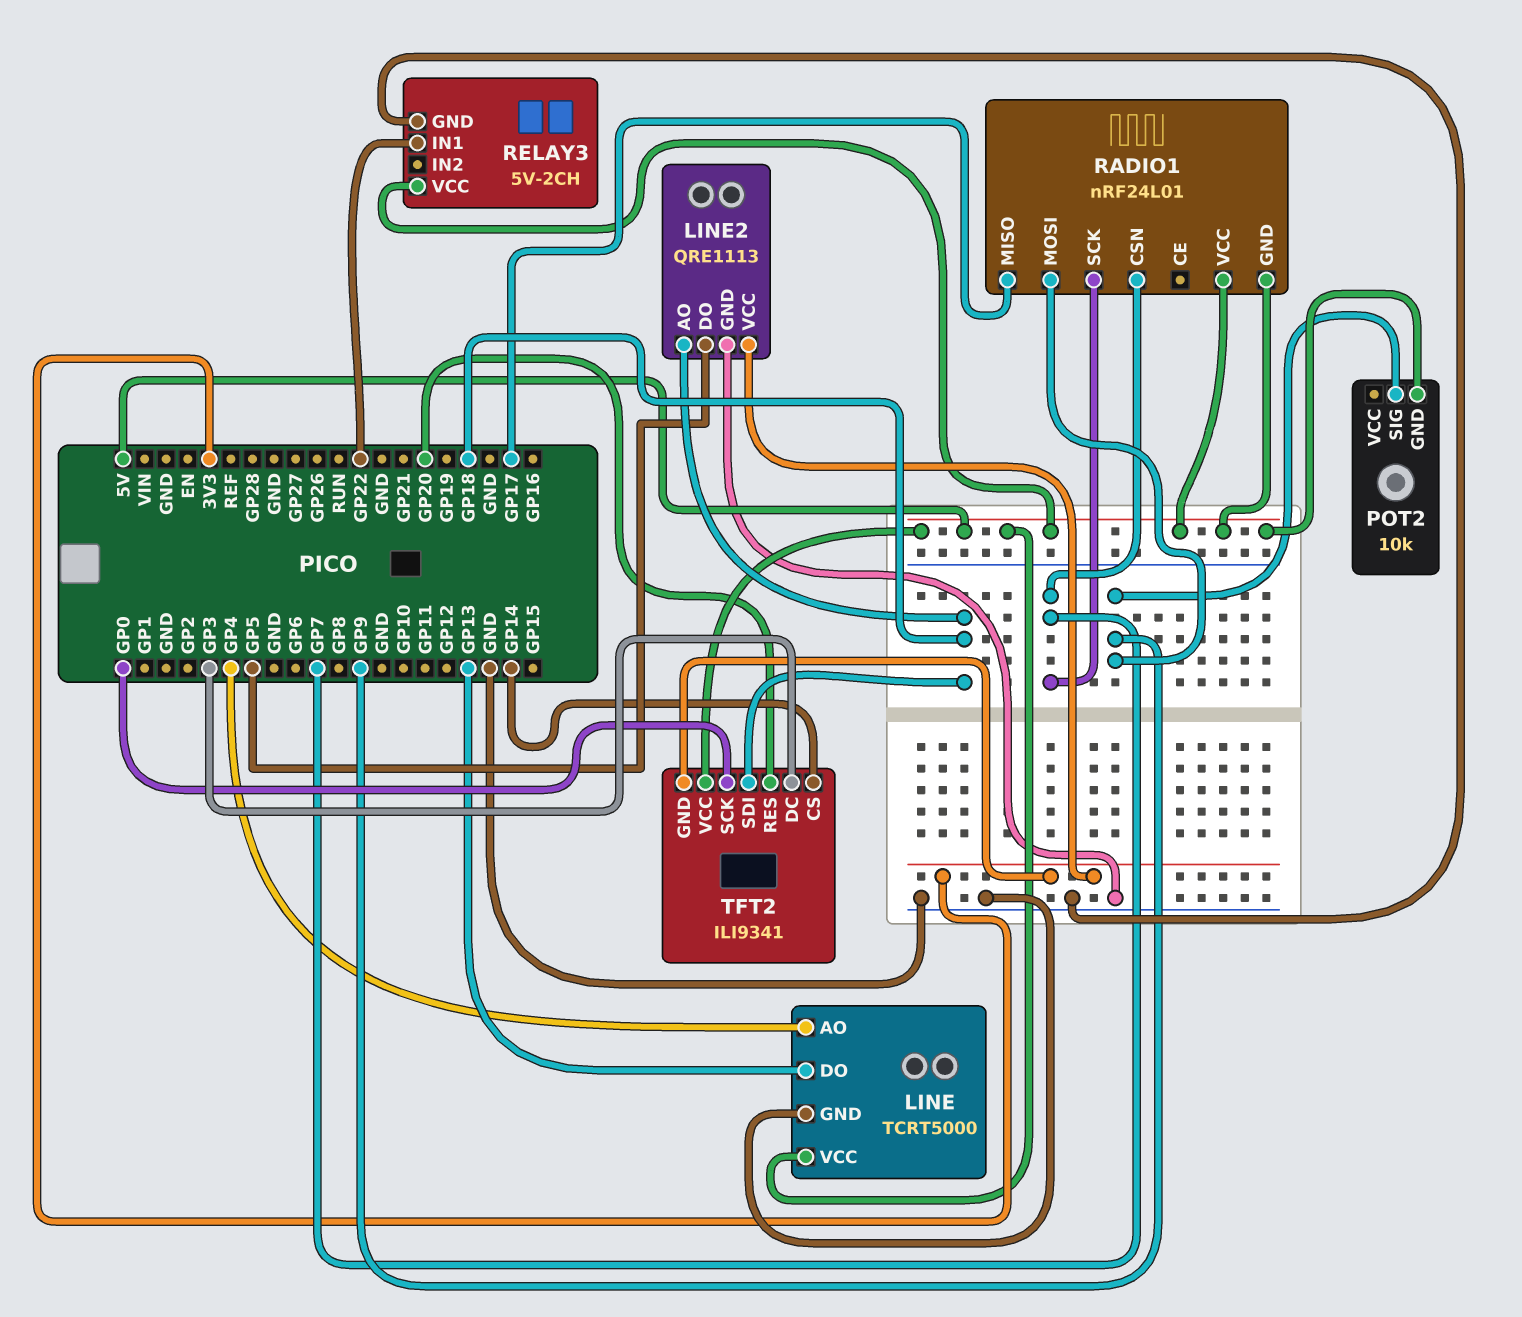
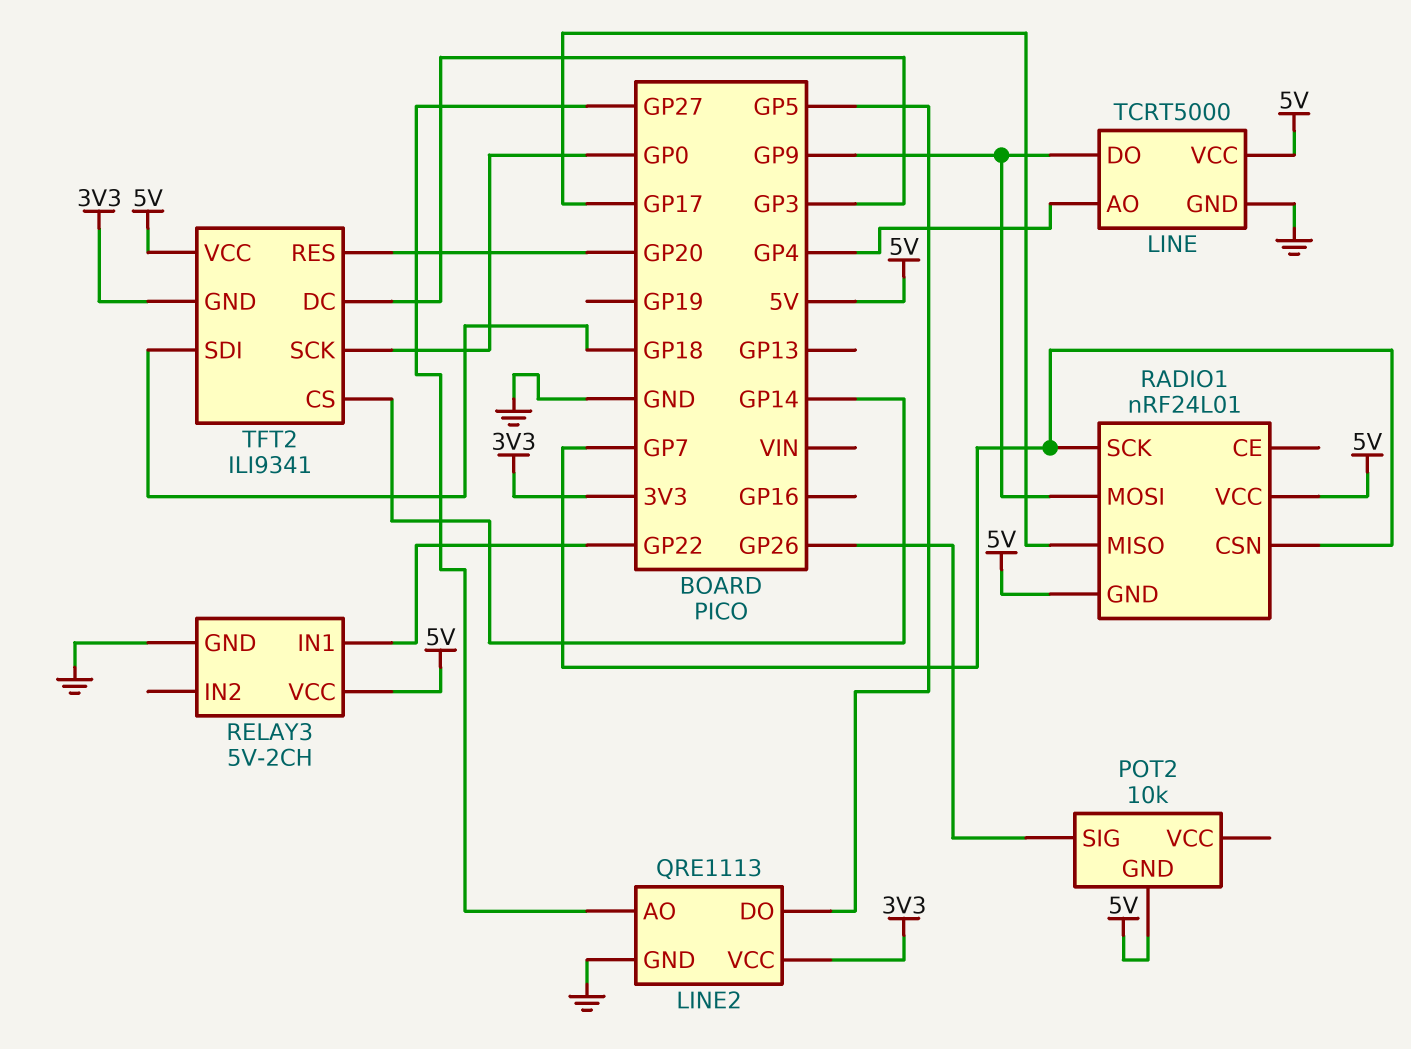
LINE pin DO: GP13 -> GP9
LINE2 pin AO: GP18 -> GP27
POT2 pin SIG: GP9 -> GP26

